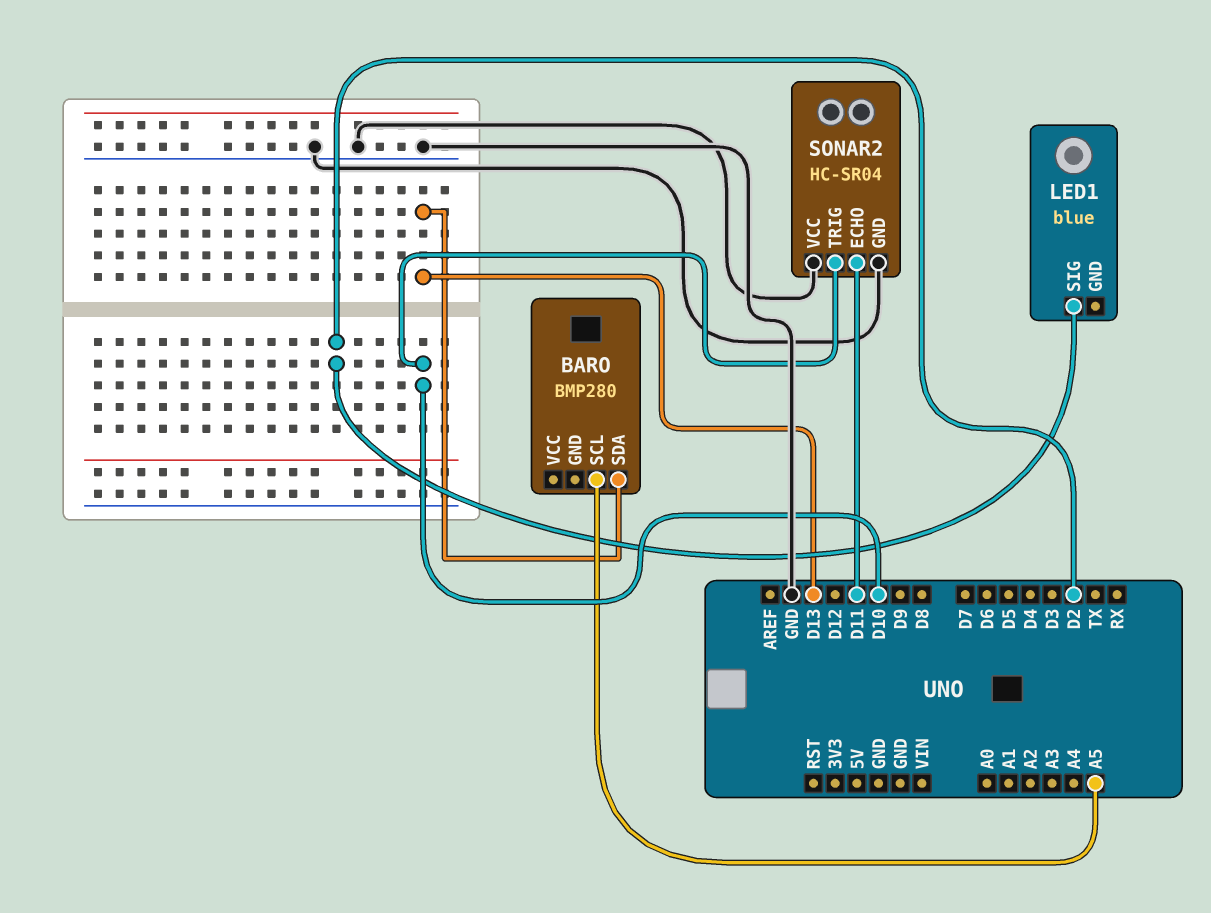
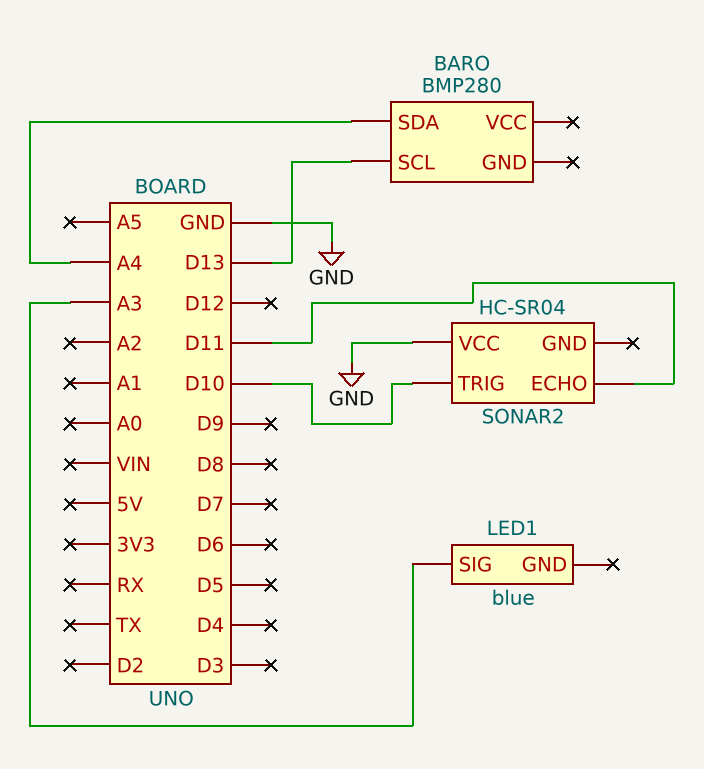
BARO pin SCL: A5 -> D13
BARO pin SDA: D13 -> A4
LED1 pin SIG: D2 -> A3
SONAR2 pin GND: GND -> none

